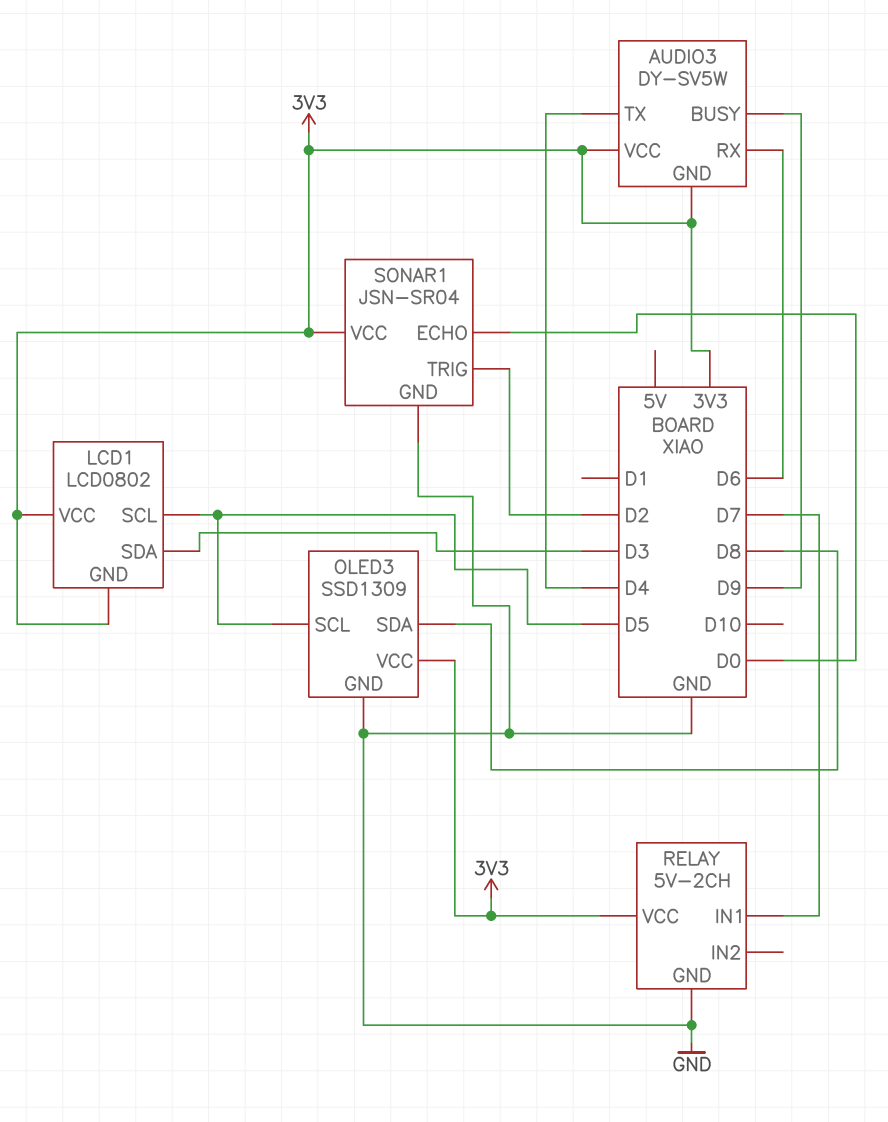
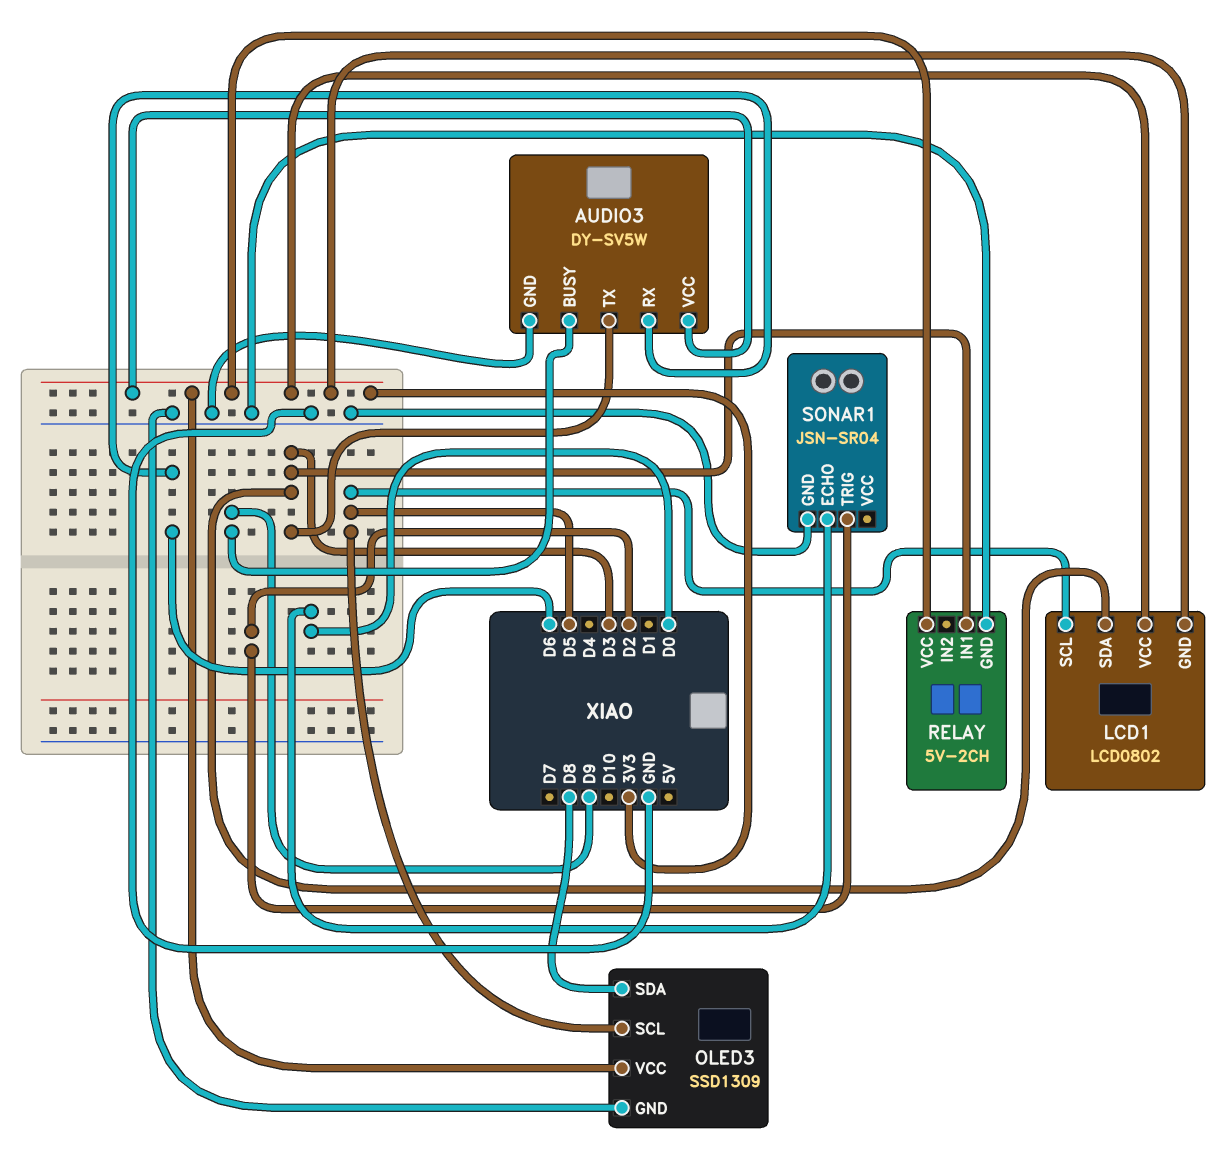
AUDIO3 pin GND: 3V3 -> GND
AUDIO3 pin TX: D4 -> D3
RELAY pin IN1: D7 -> D3
SONAR1 pin VCC: 3V3 -> none

